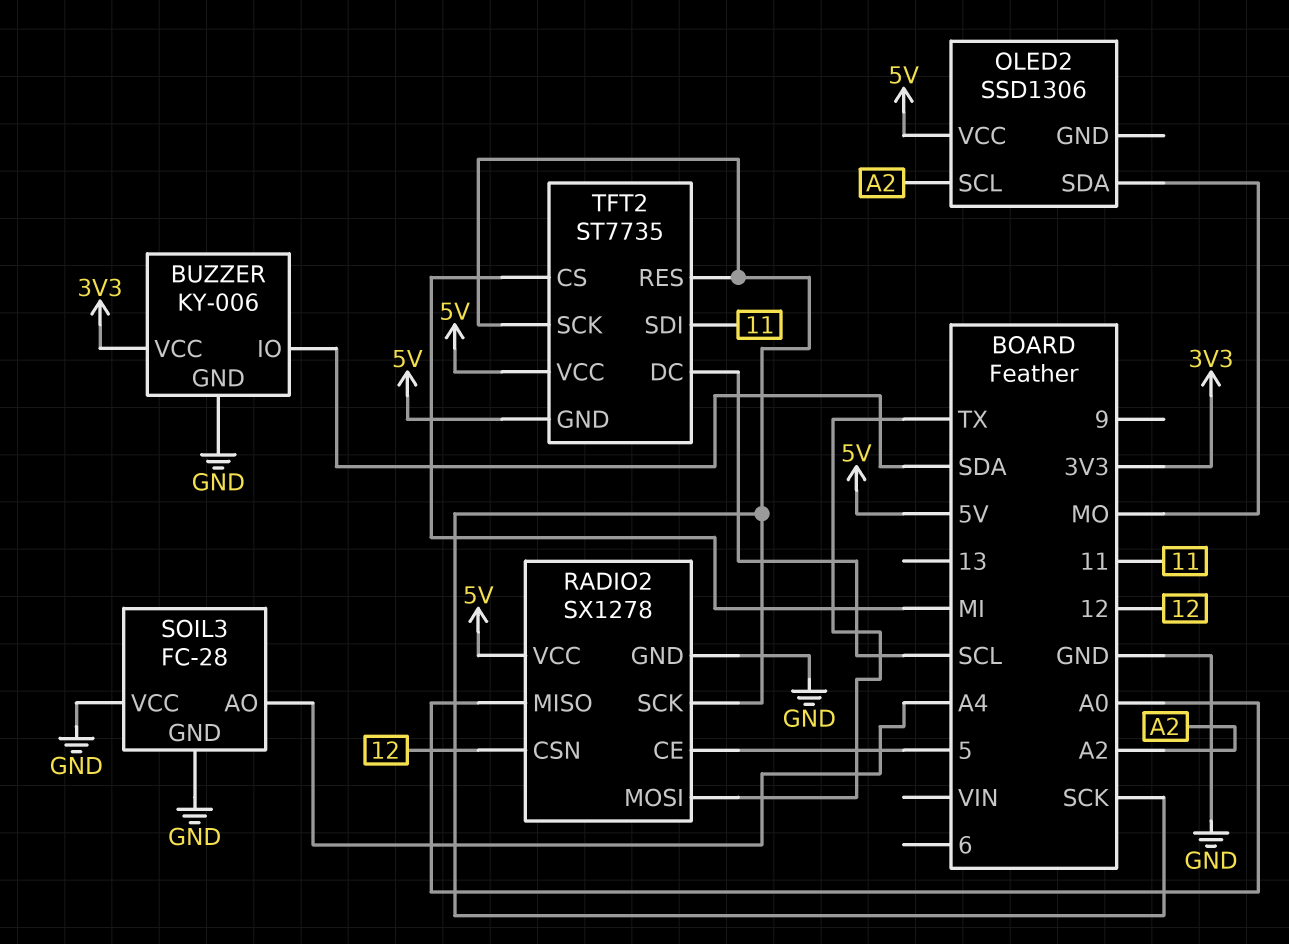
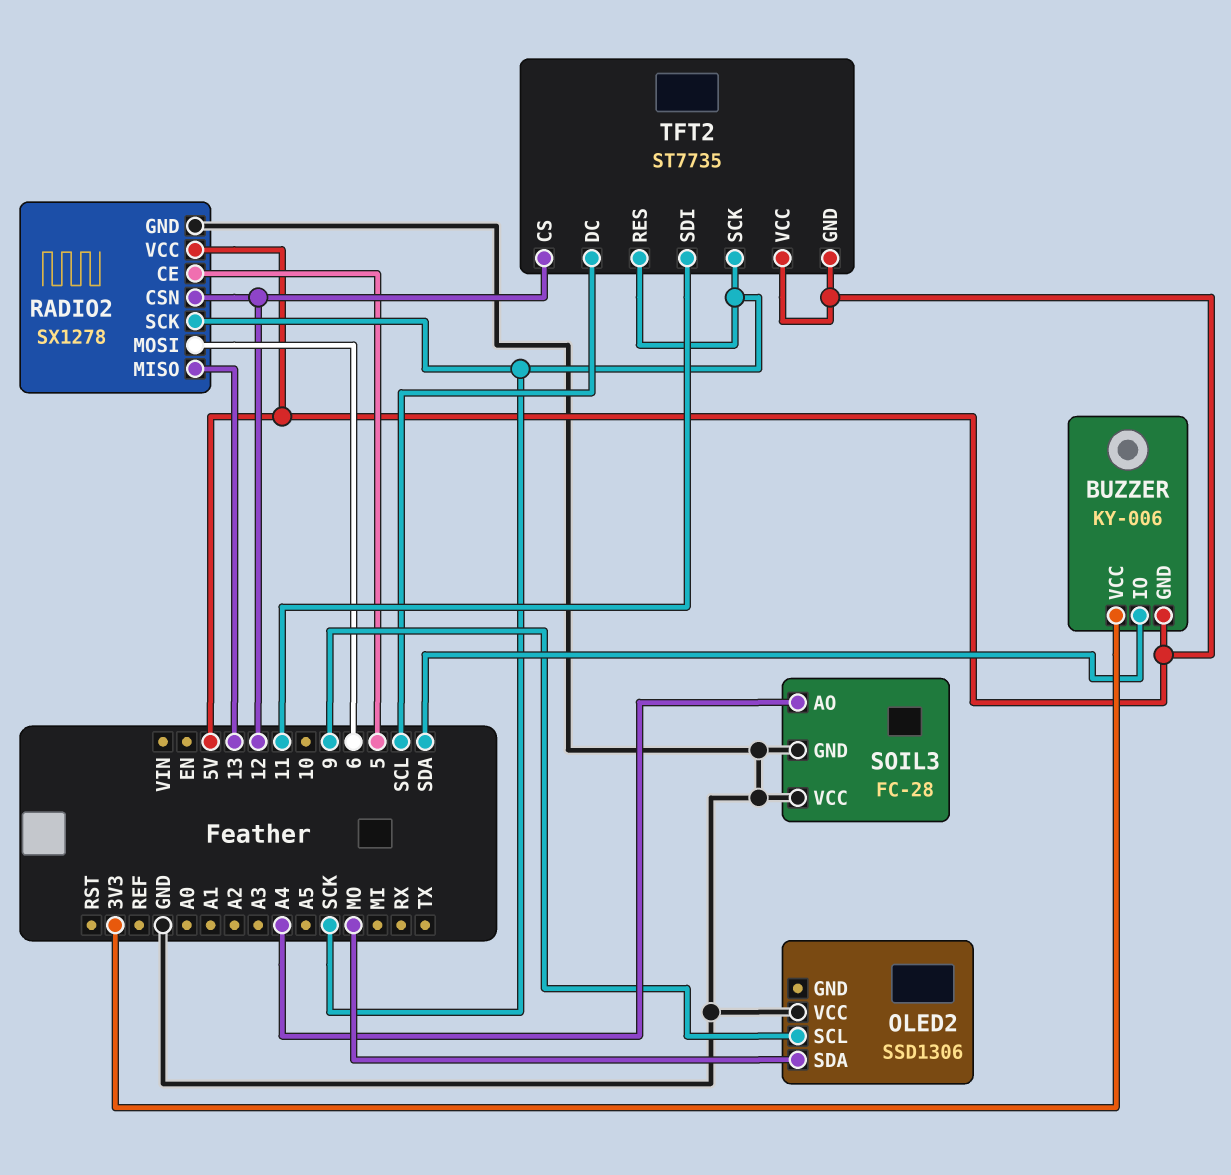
BUZZER pin GND: GND -> 5V
OLED2 pin SCL: A2 -> 9
OLED2 pin VCC: 5V -> GND
RADIO2 pin MISO: A0 -> 13
RADIO2 pin MOSI: TX -> 6
TFT2 pin CS: MI -> 12

